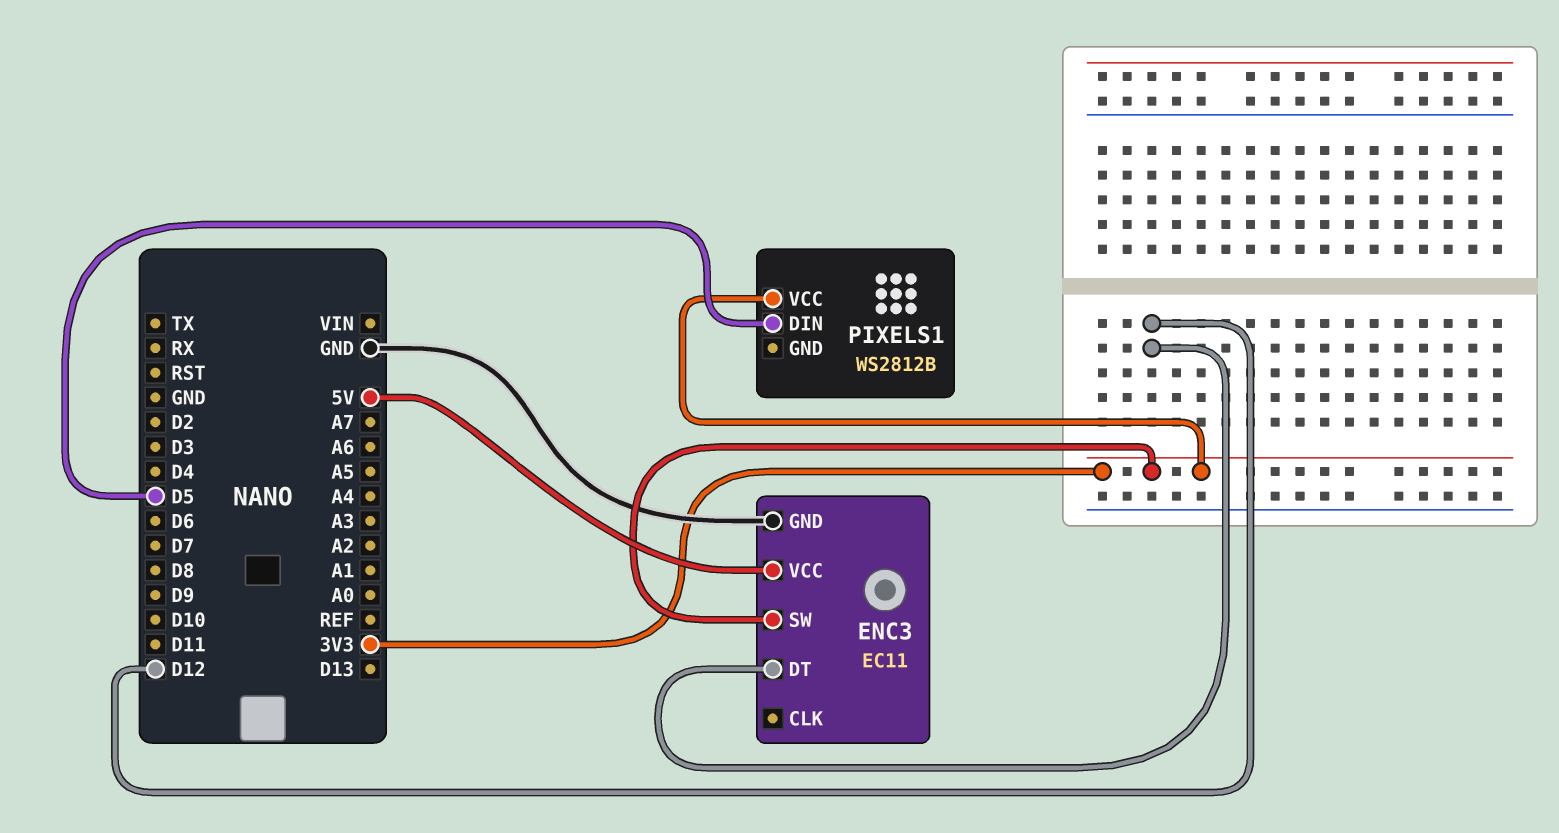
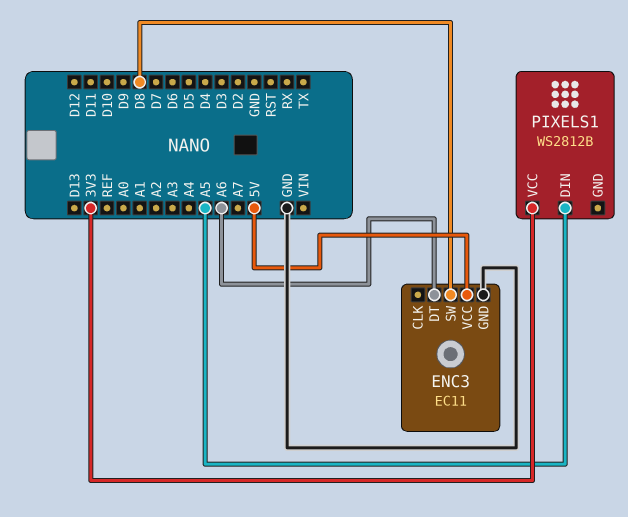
ENC3 pin DT: D12 -> A6
ENC3 pin SW: 3V3 -> D8
PIXELS1 pin DIN: D5 -> A5

